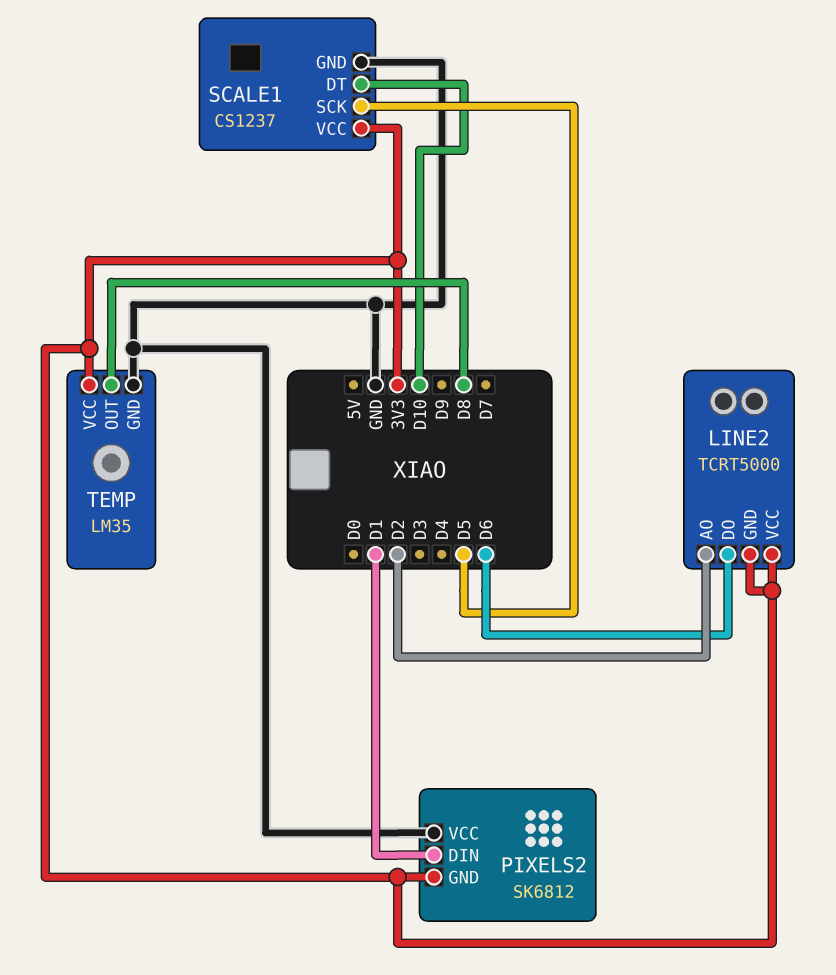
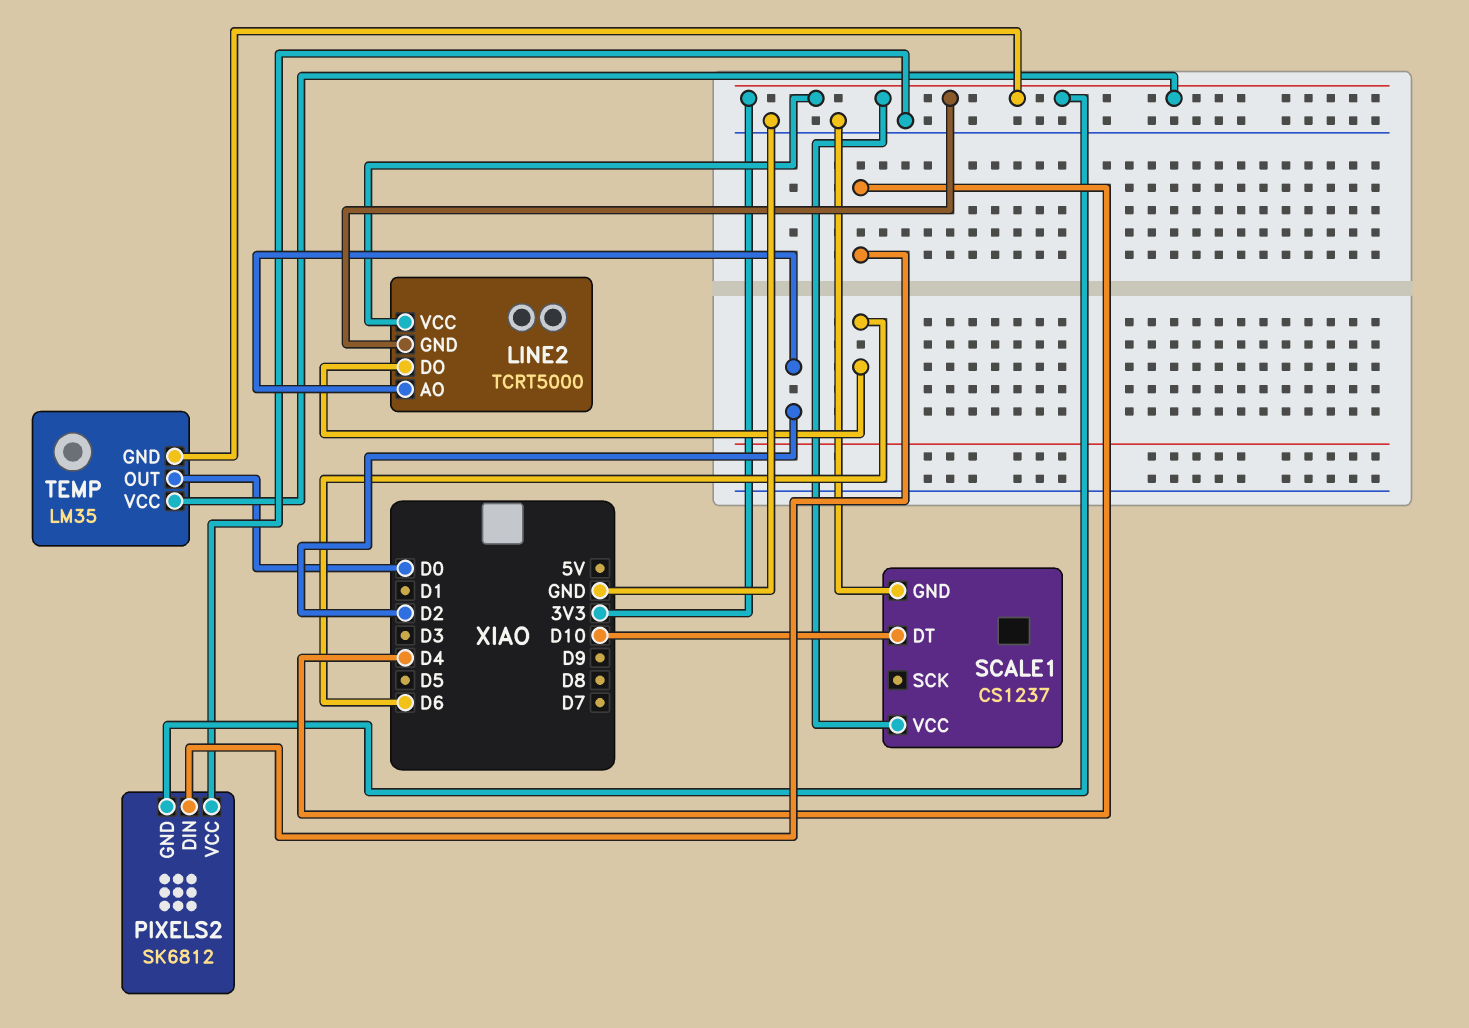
PIXELS2 pin DIN: D1 -> D4
SCALE1 pin SCK: D5 -> none
TEMP pin GND: GND -> 3V3
TEMP pin OUT: D8 -> D0

